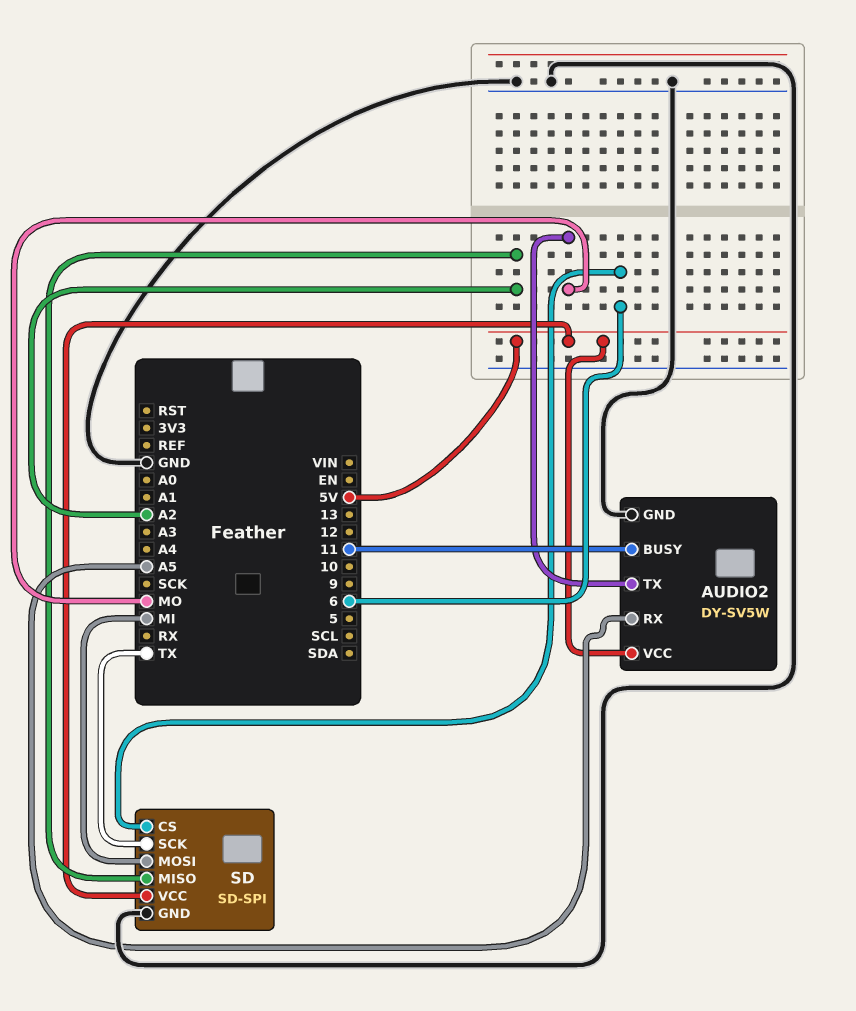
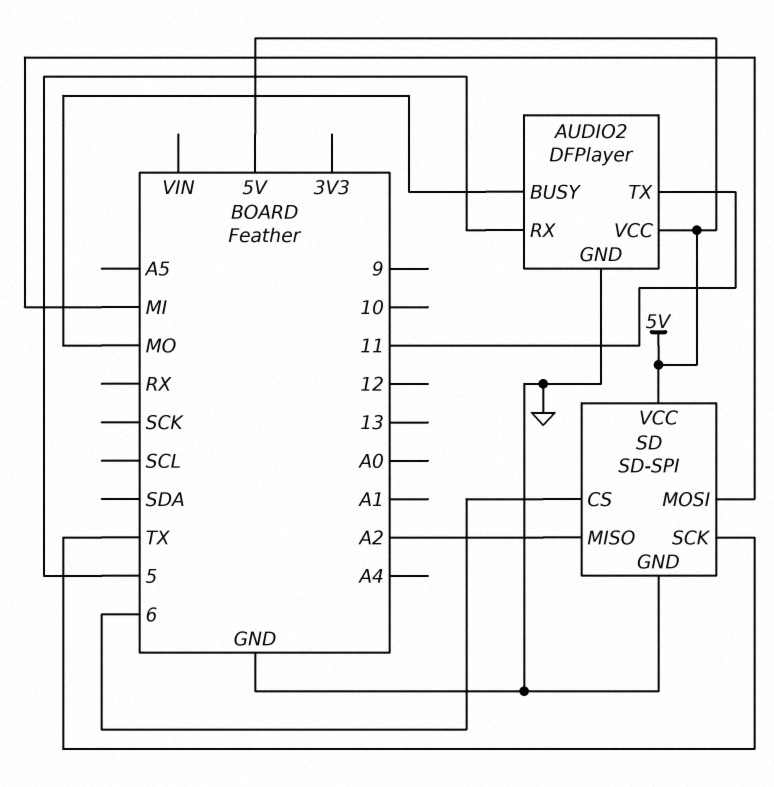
AUDIO2: DY-SV5W -> DFPlayer
AUDIO2 pin BUSY: 11 -> MO
AUDIO2 pin RX: A5 -> 5
AUDIO2 pin TX: MO -> 11

